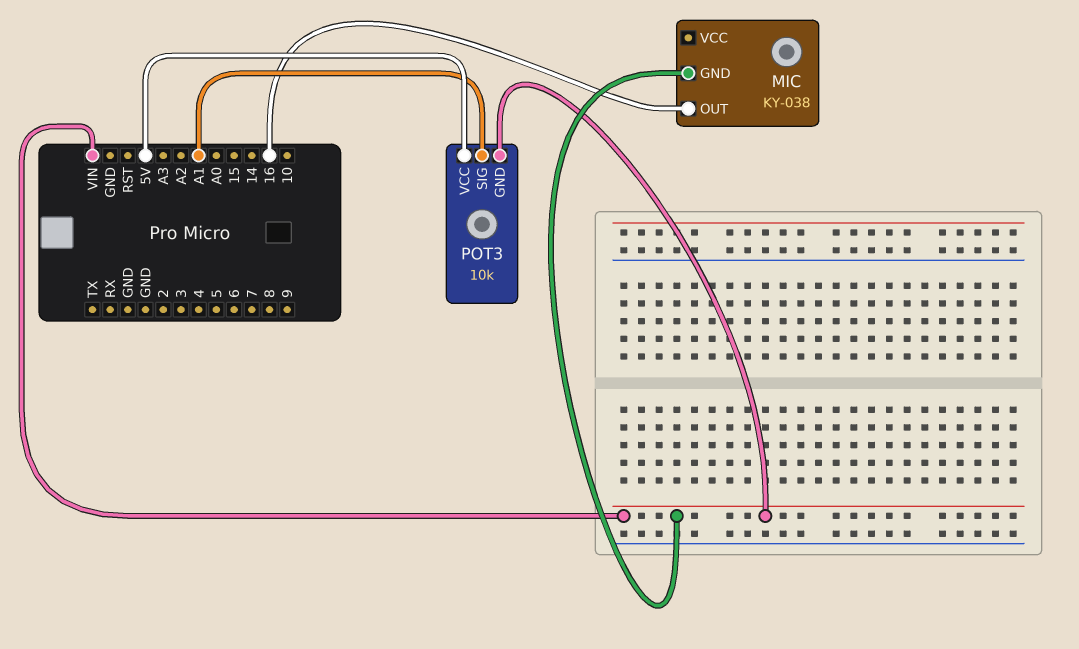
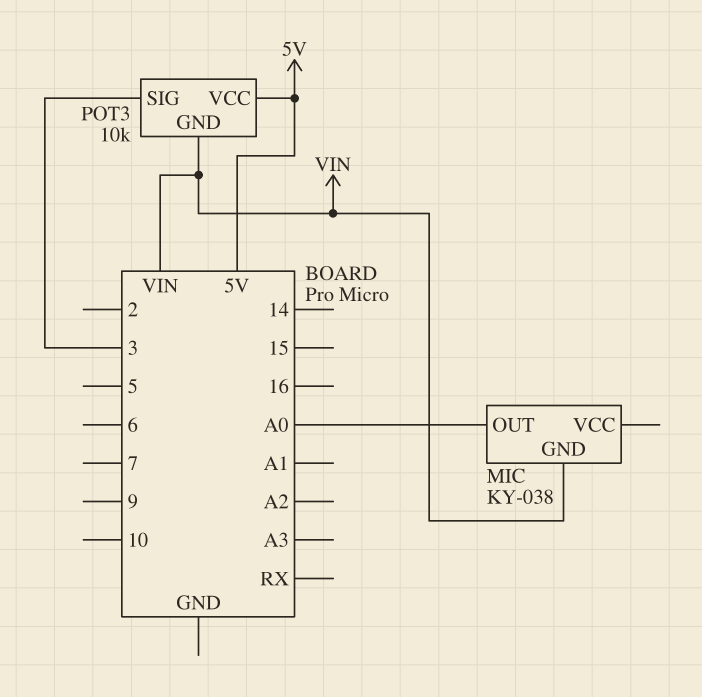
MIC pin OUT: 16 -> A0
POT3 pin SIG: A1 -> 3

